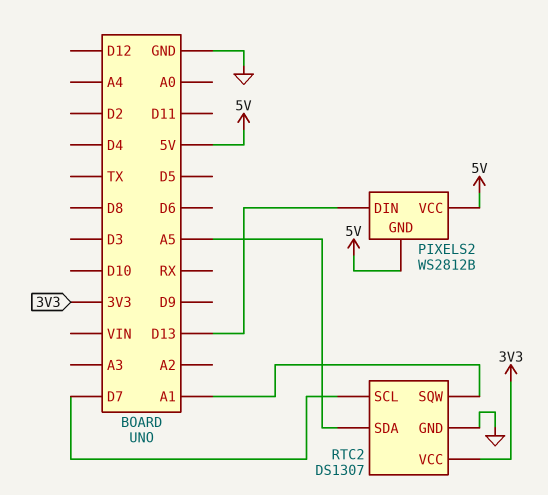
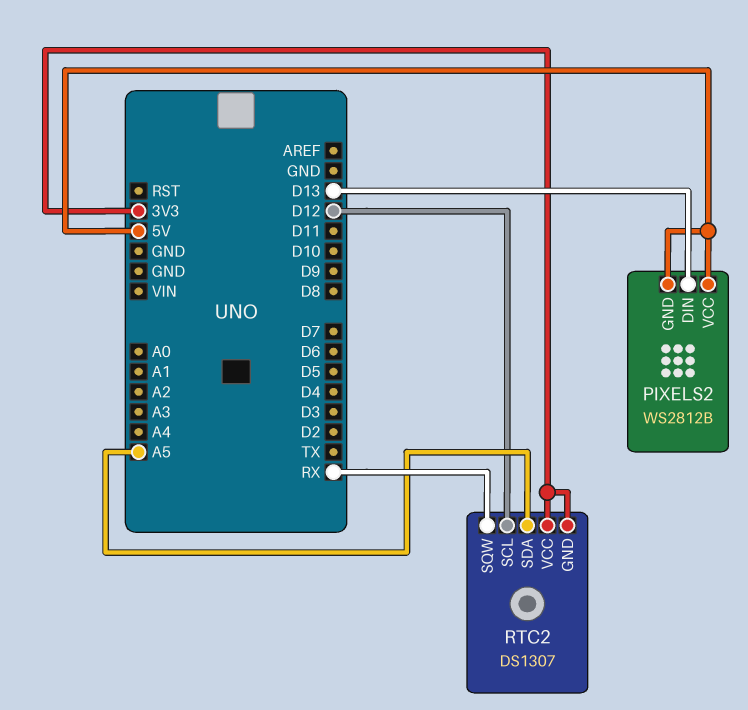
RTC2 pin GND: GND -> 3V3
RTC2 pin SCL: D7 -> D12
RTC2 pin SQW: A1 -> RX

